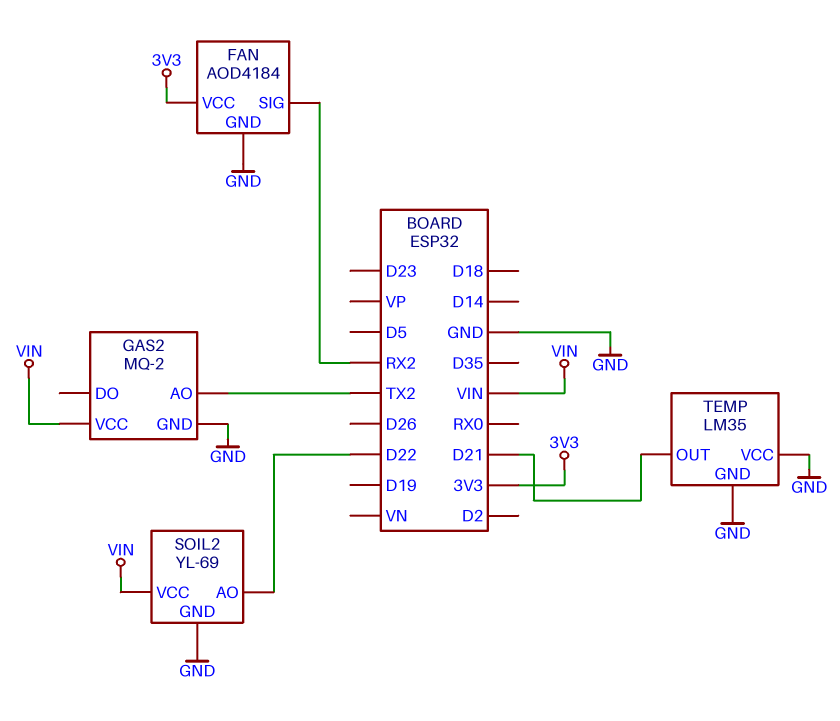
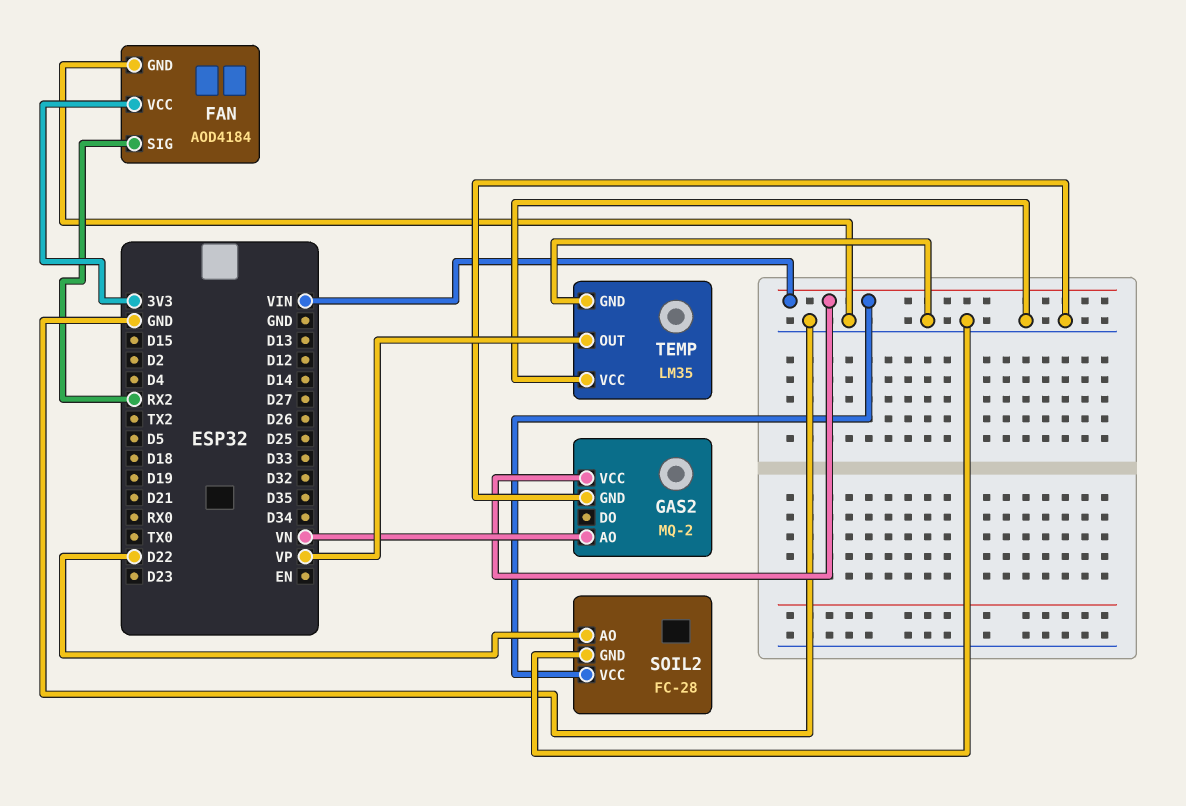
GAS2 pin AO: TX2 -> VN
SOIL2: YL-69 -> FC-28
TEMP pin OUT: D21 -> VP

